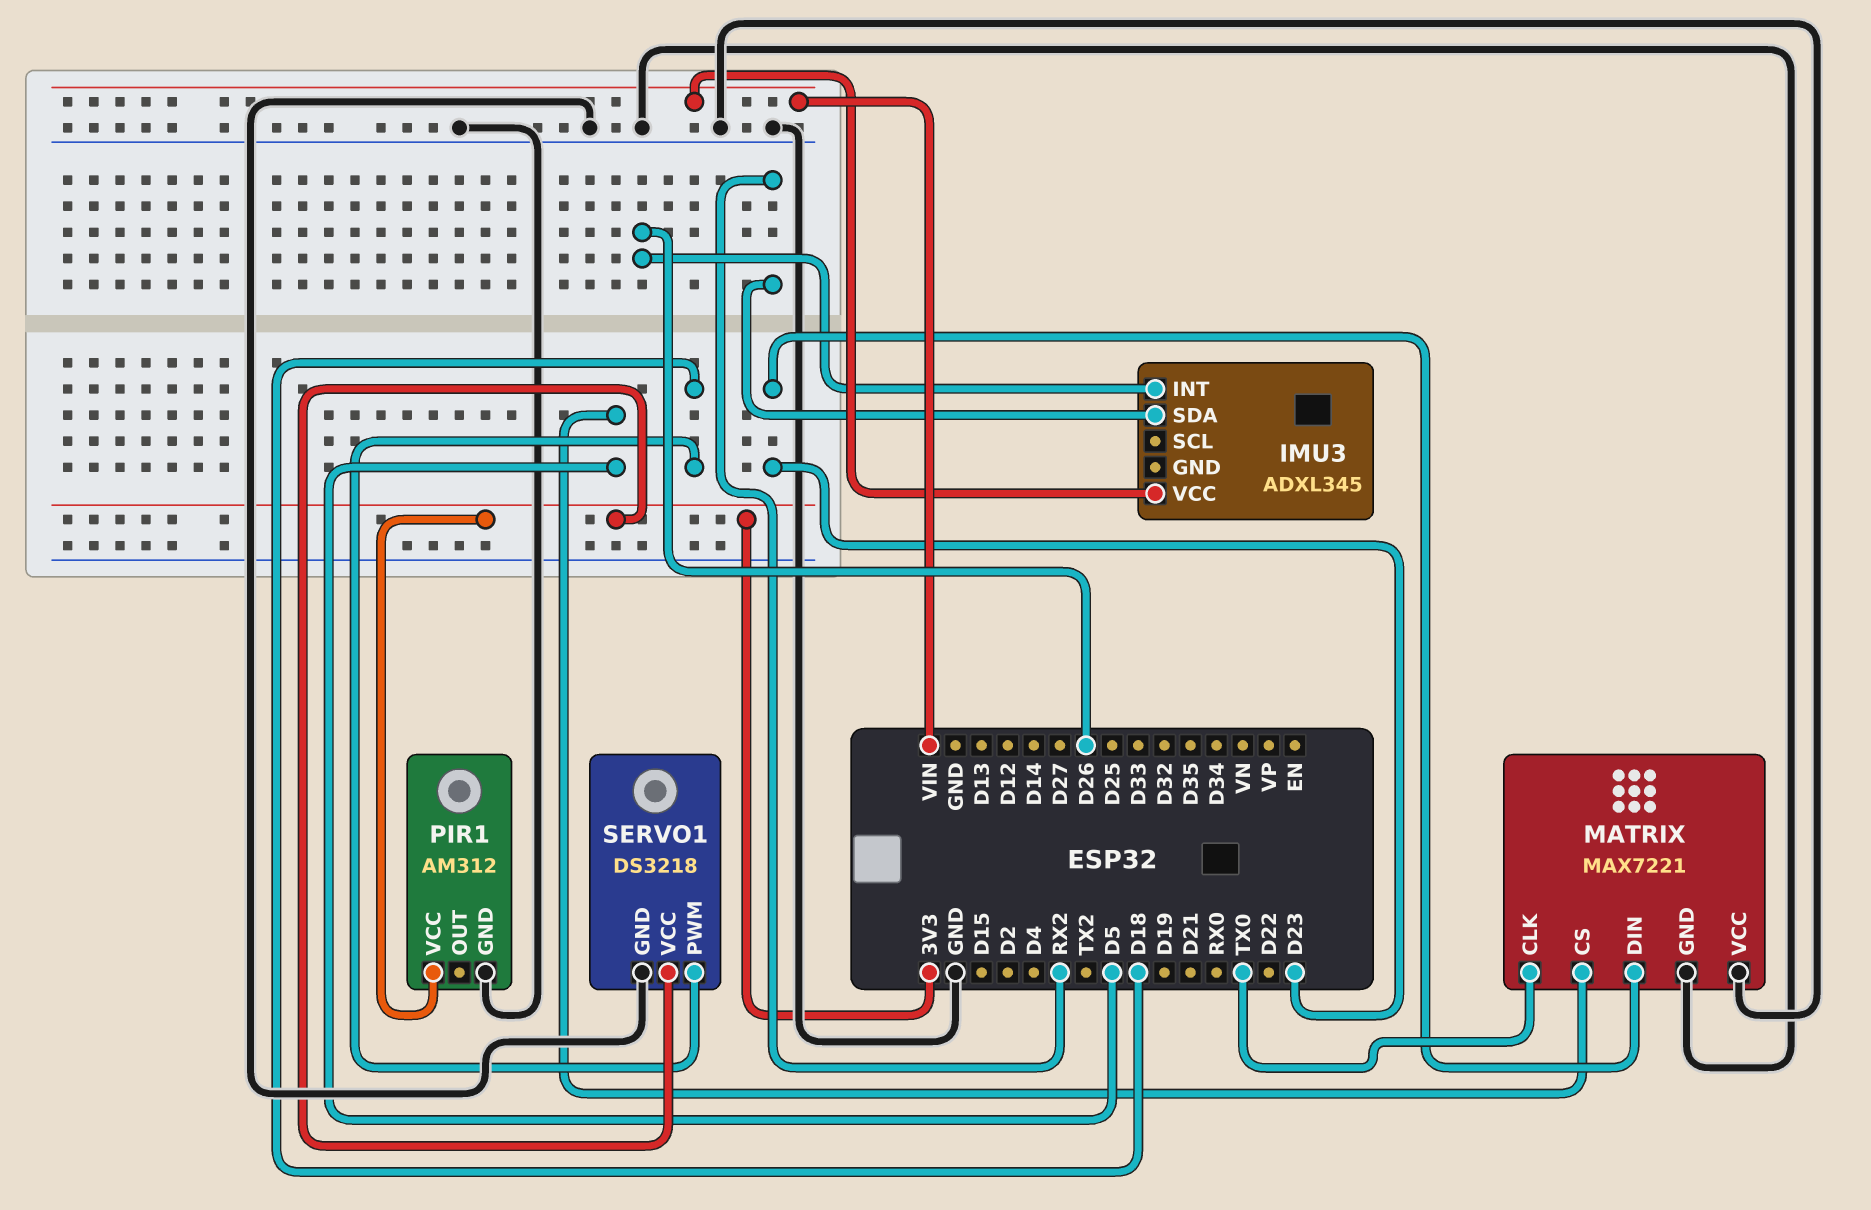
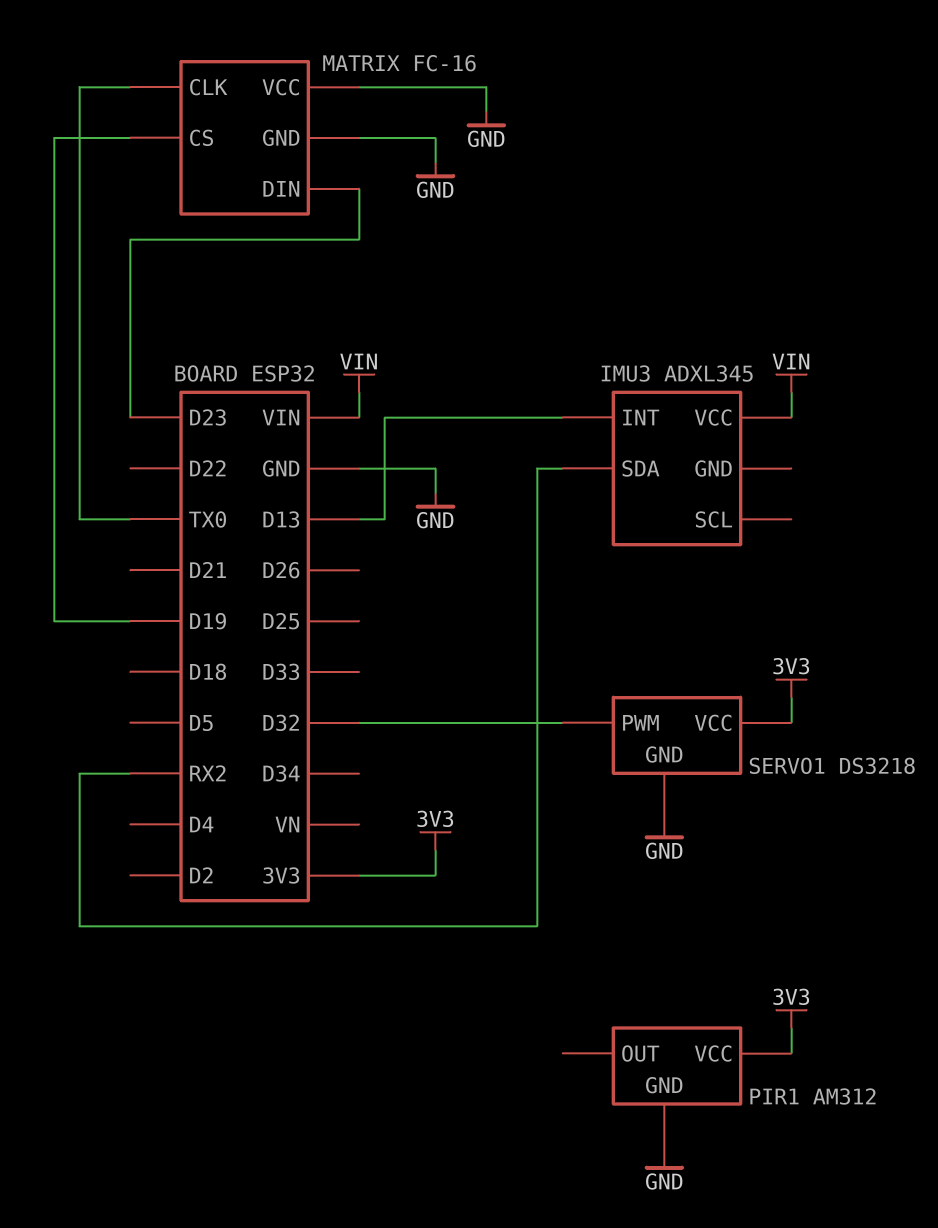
IMU3 pin INT: D26 -> D13
MATRIX: MAX7221 -> FC-16
MATRIX pin CS: D5 -> D19
SERVO1 pin PWM: D18 -> D32

